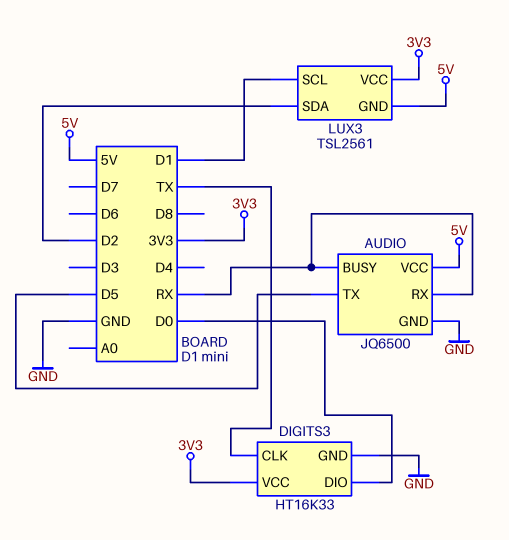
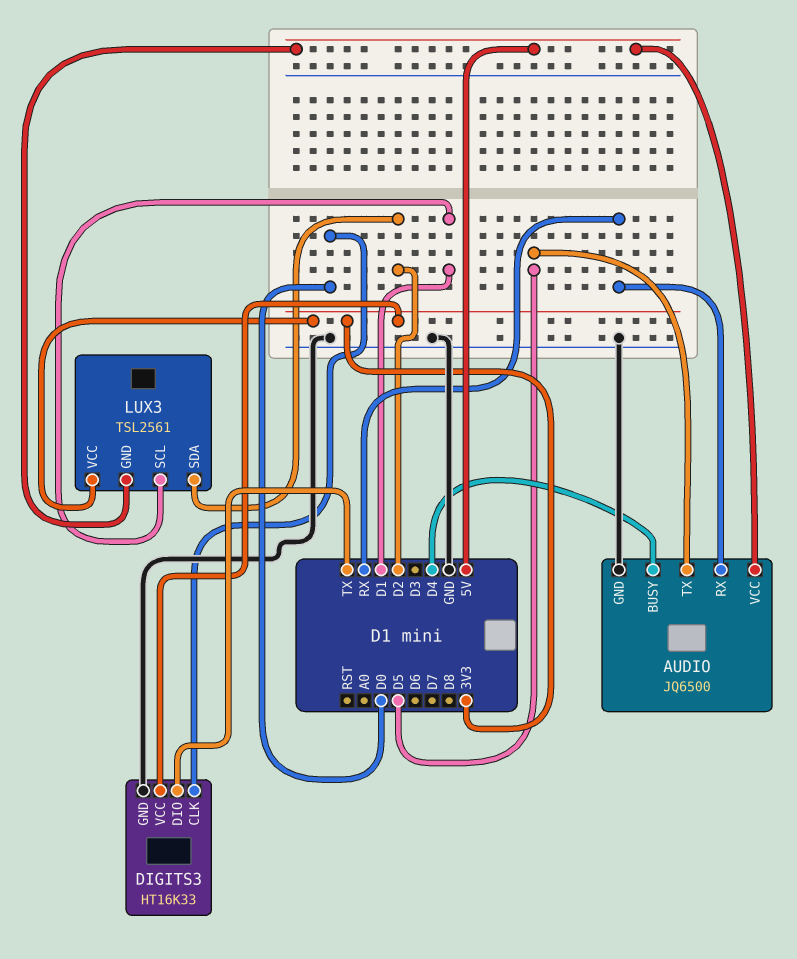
AUDIO pin BUSY: RX -> D4
DIGITS3 pin CLK: TX -> D0
DIGITS3 pin DIO: D0 -> TX

